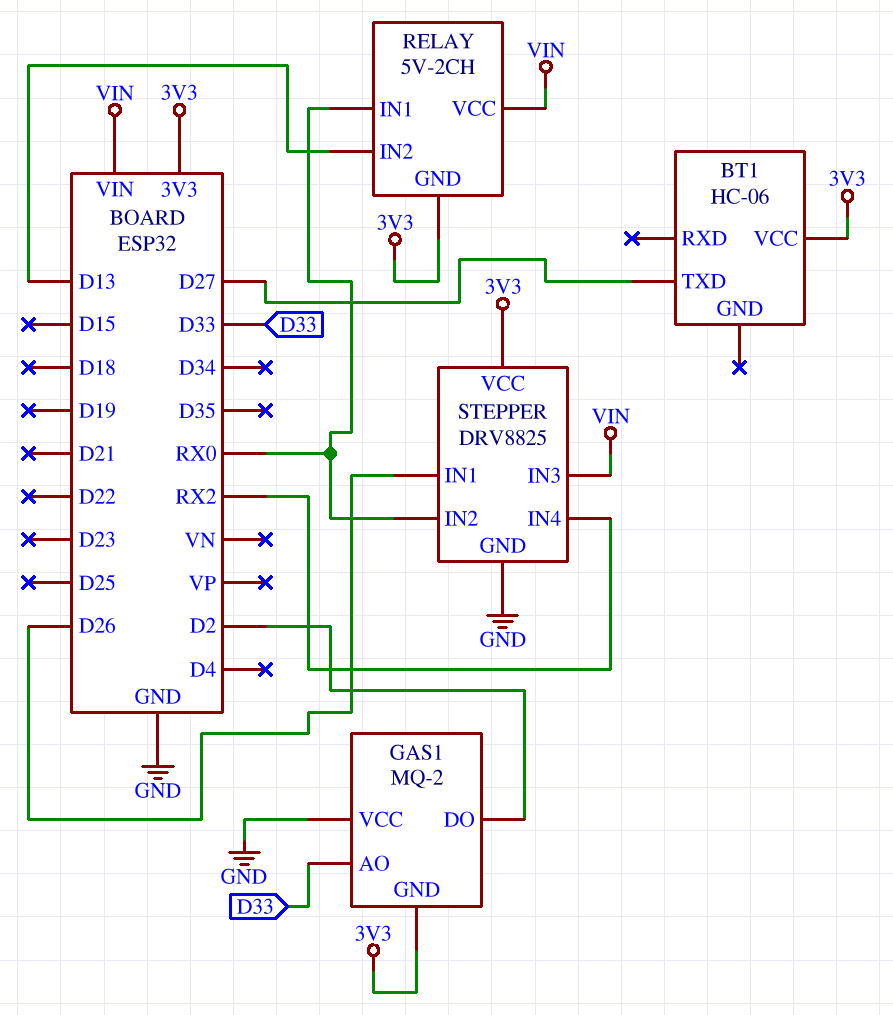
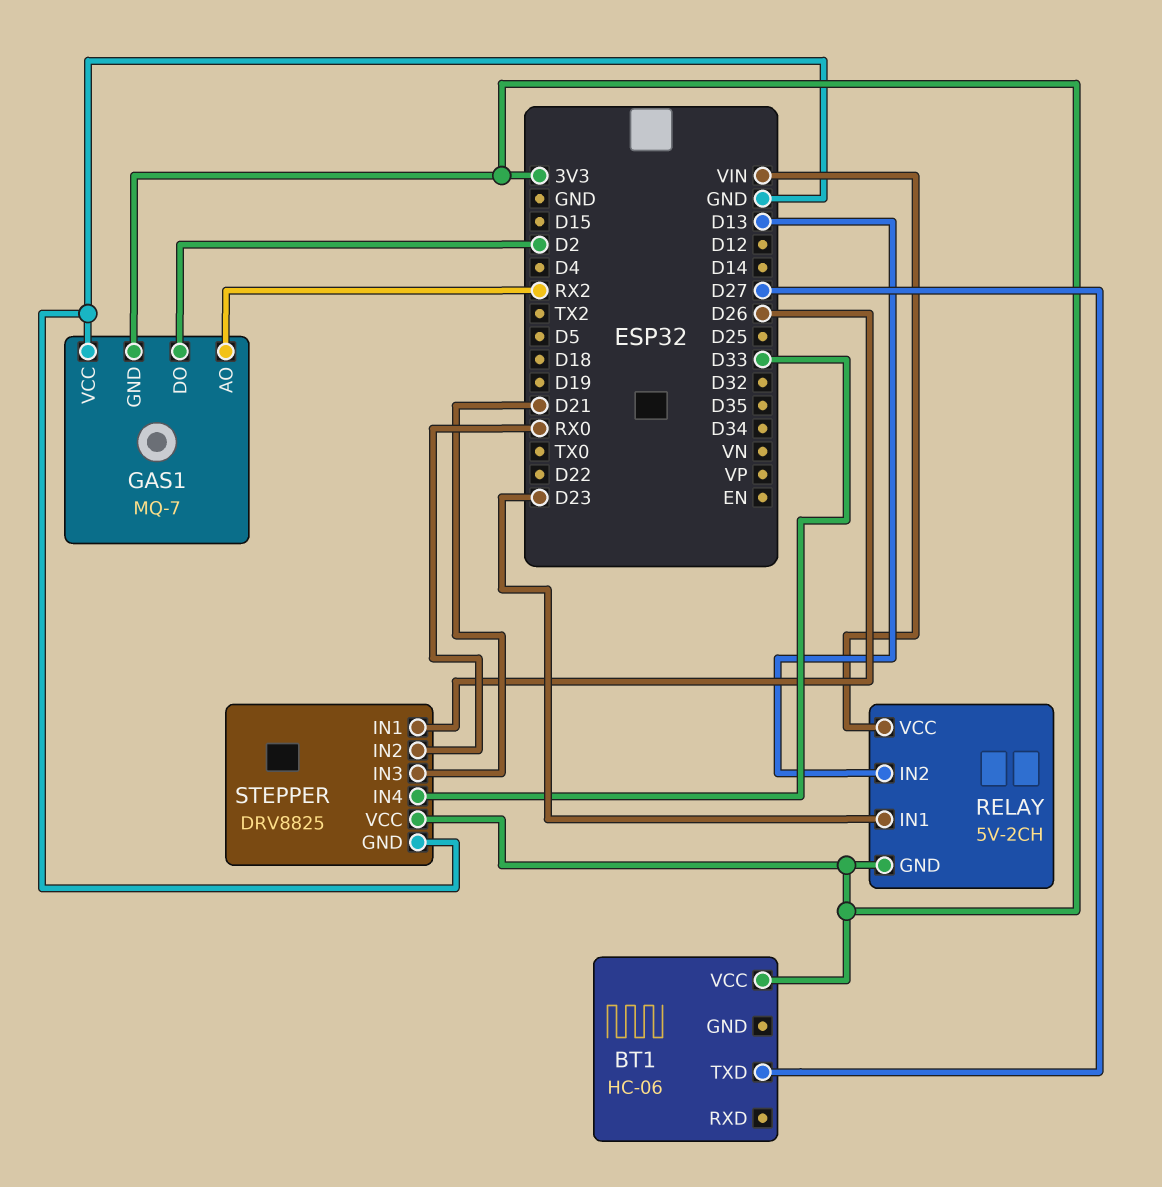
GAS1: MQ-2 -> MQ-7
GAS1 pin AO: D33 -> RX2
RELAY pin IN1: RX0 -> D23
STEPPER pin IN3: VIN -> D21
STEPPER pin IN4: RX2 -> D33

